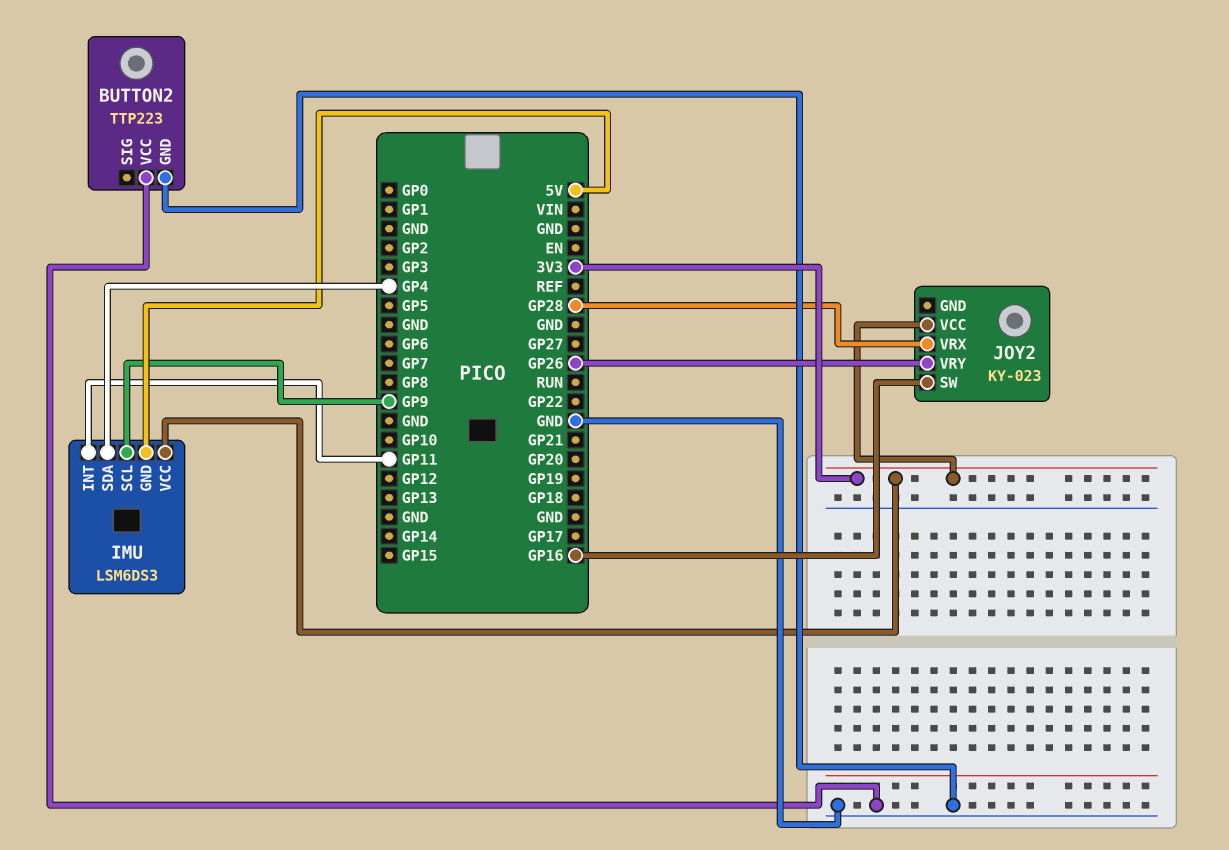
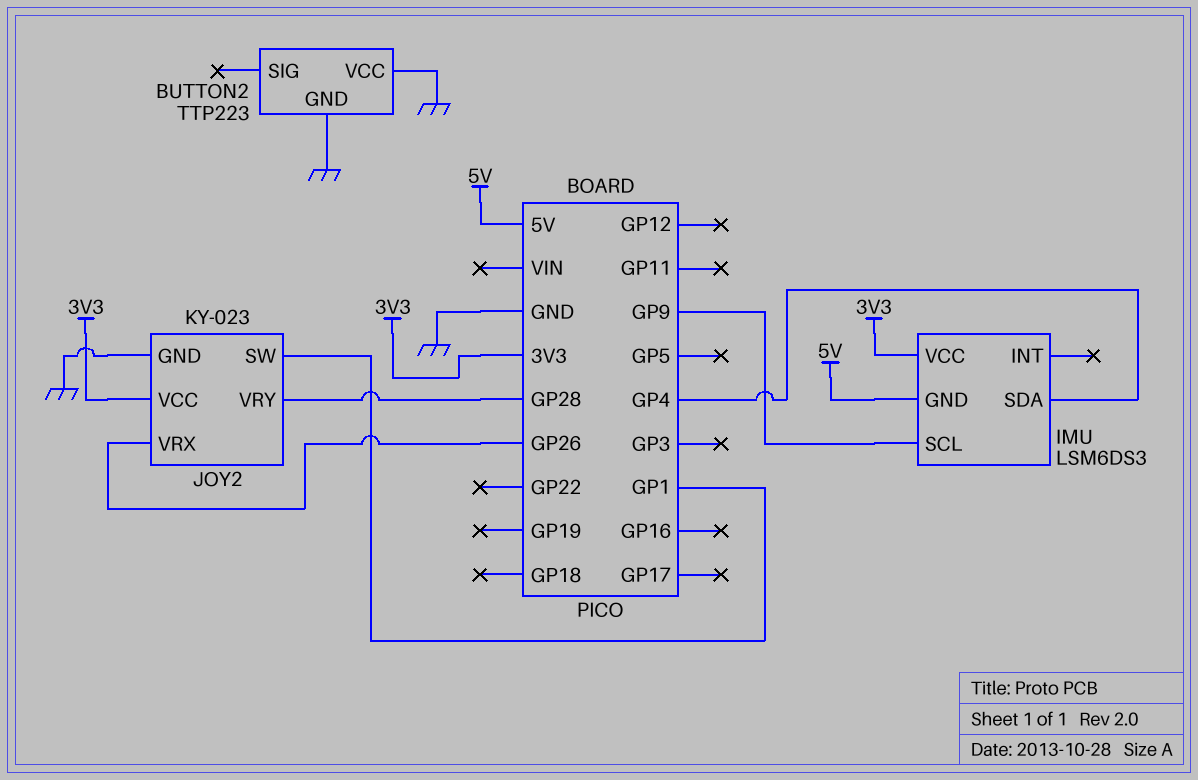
IMU pin INT: GP11 -> none
JOY2 pin GND: none -> GND
JOY2 pin SW: GP16 -> GP1
JOY2 pin VRX: GP28 -> GP26
JOY2 pin VRY: GP26 -> GP28

